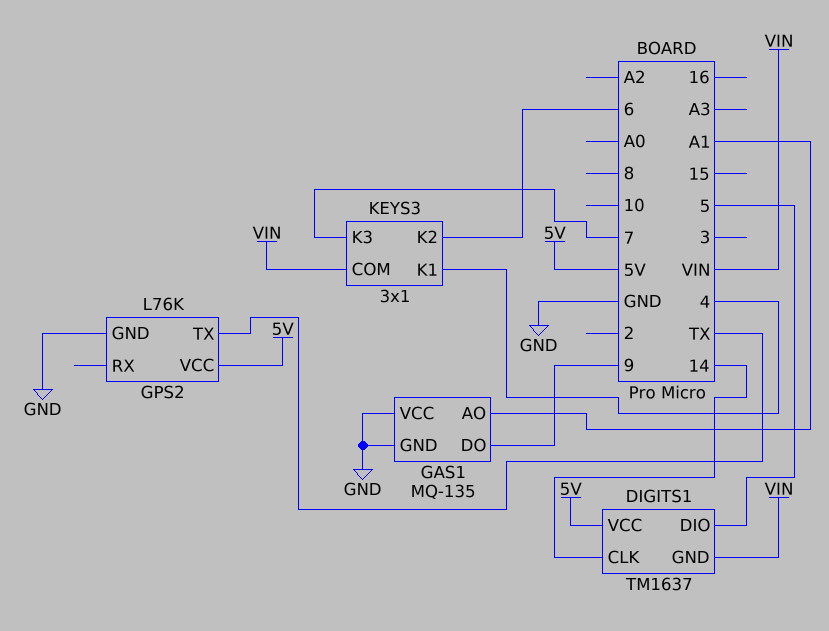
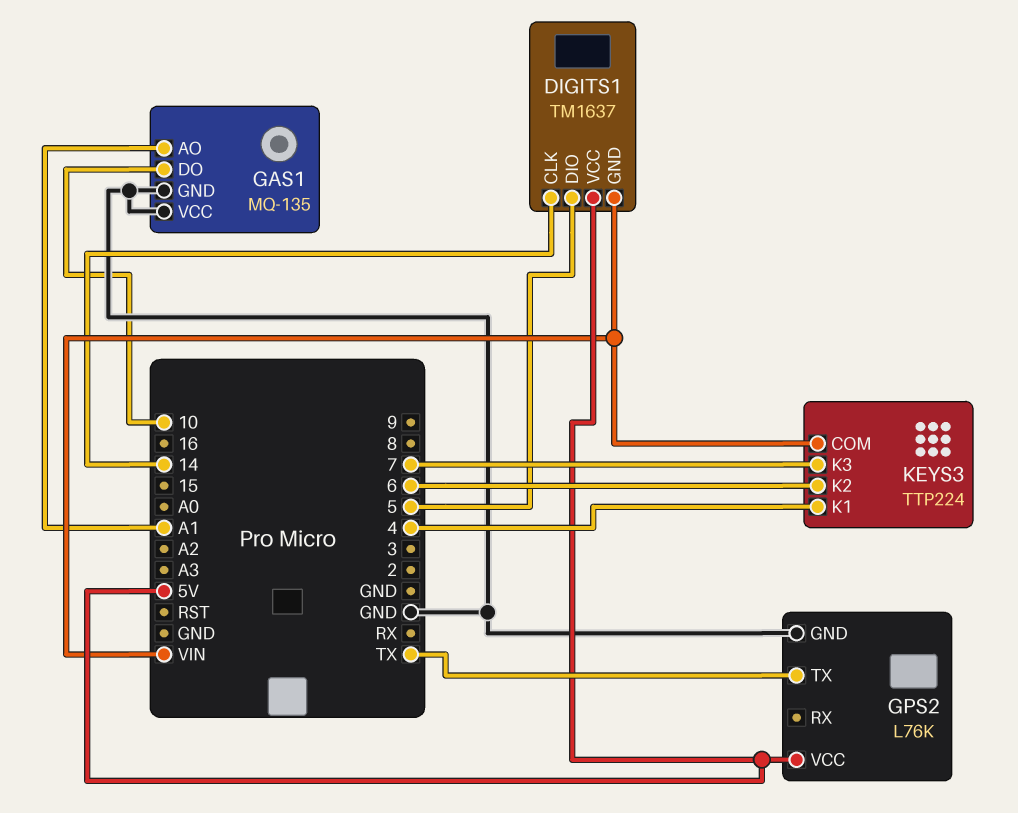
GAS1 pin DO: 9 -> 10
KEYS3: 3x1 -> TTP224

